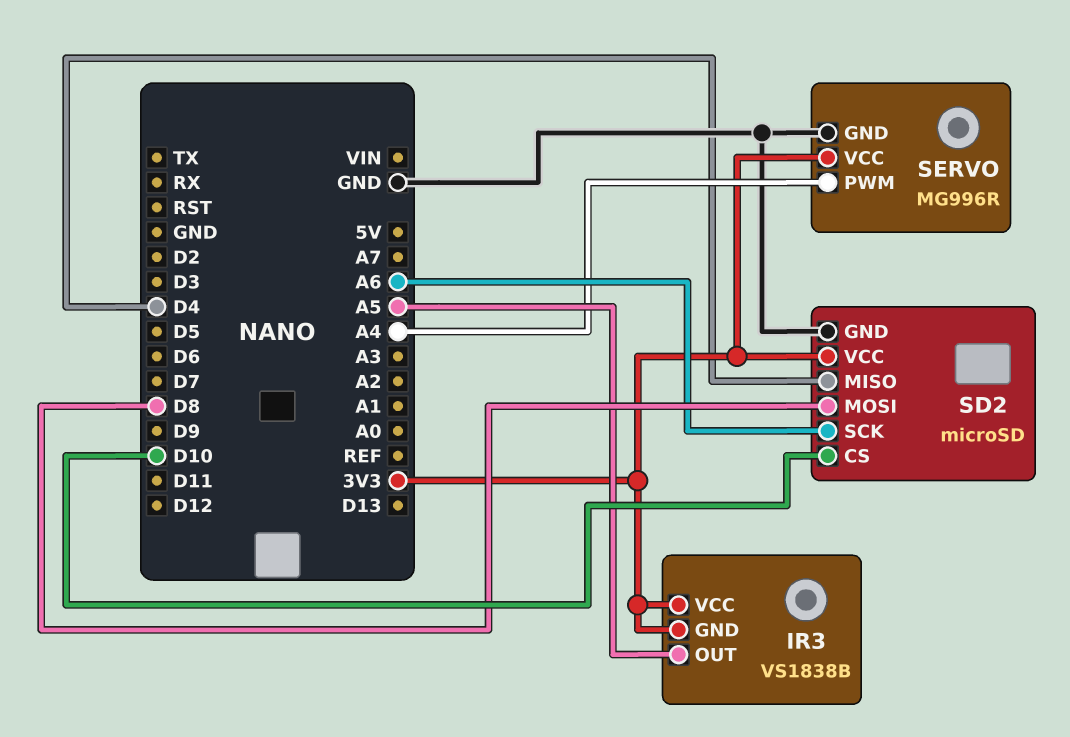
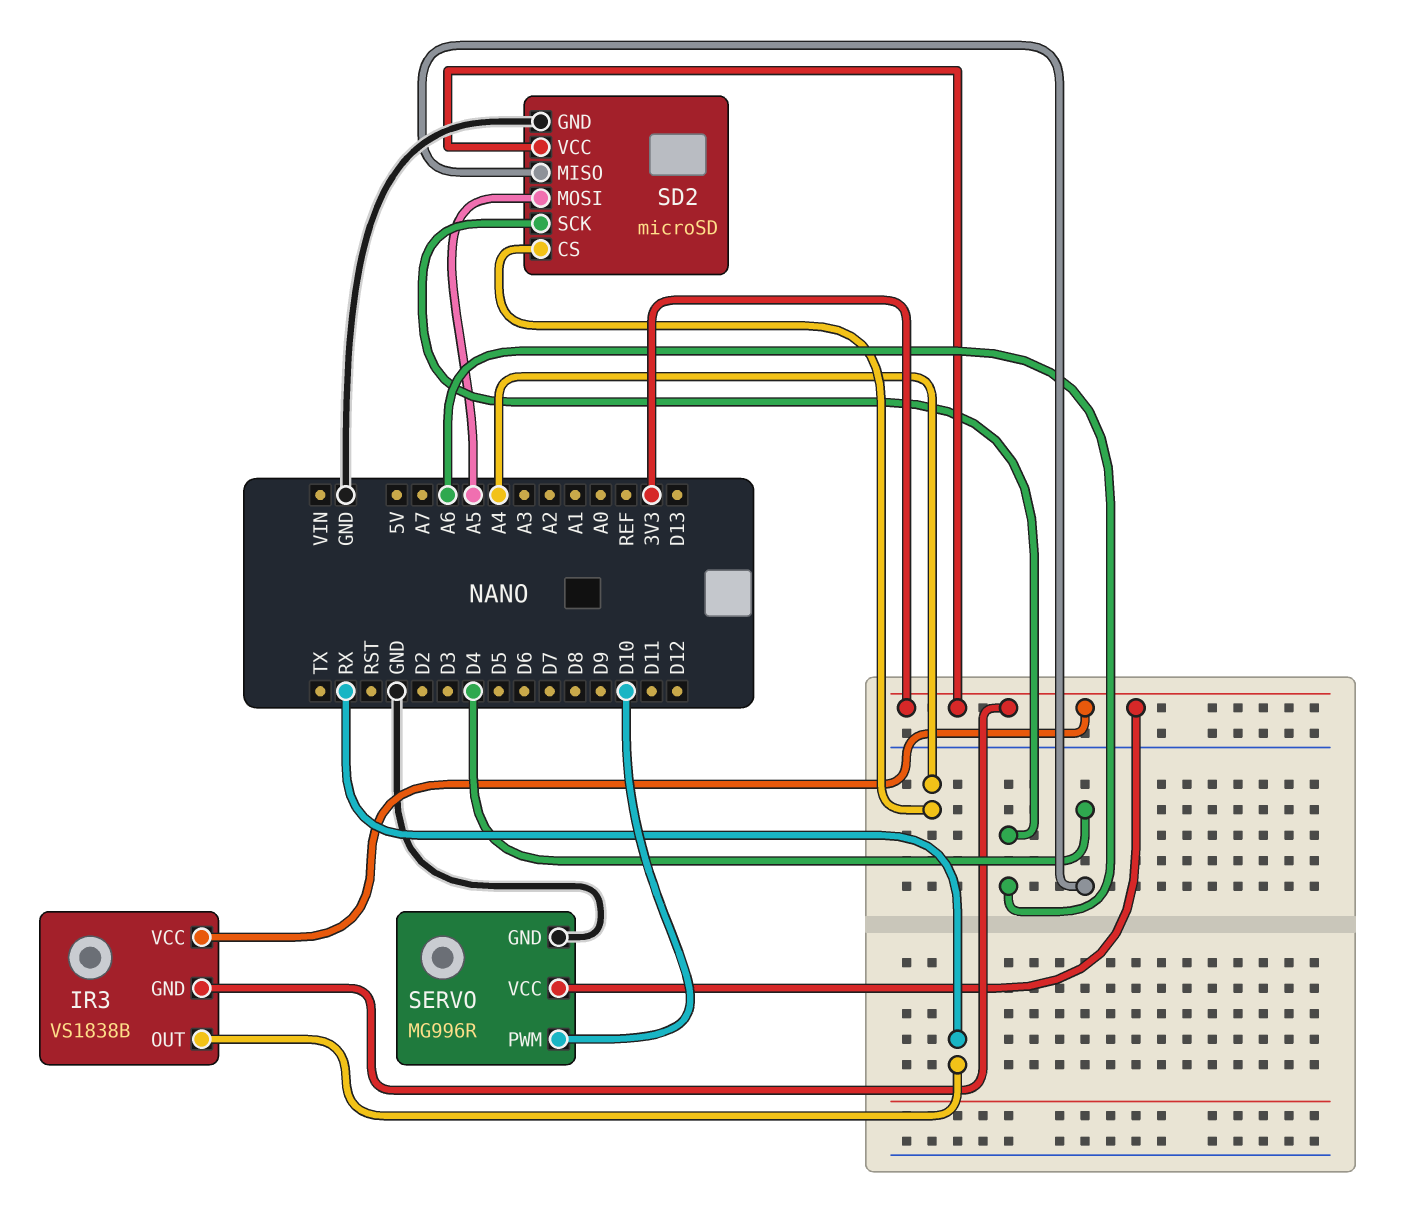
IR3 pin OUT: A5 -> RX
SD2 pin CS: D10 -> A4
SD2 pin MOSI: D8 -> A5
SERVO pin PWM: A4 -> D10

